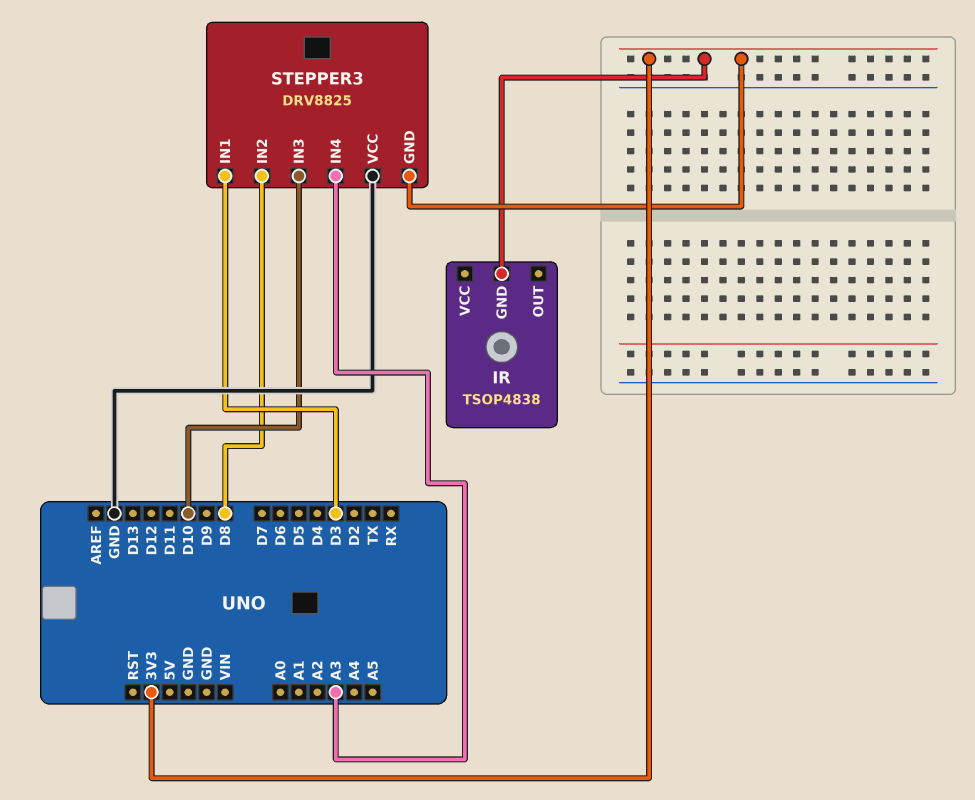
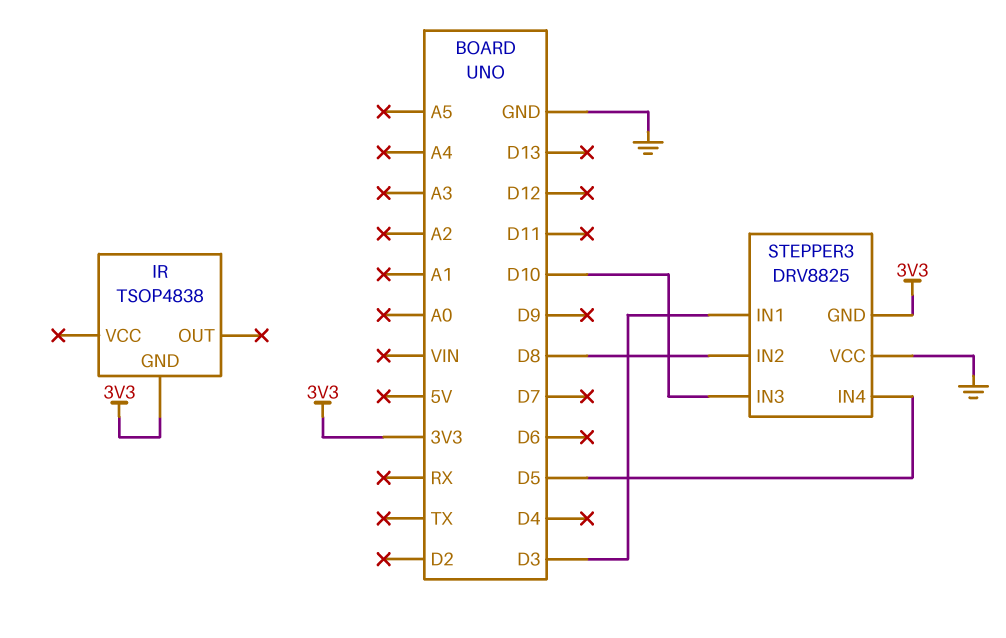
STEPPER3 pin IN4: A3 -> D5

